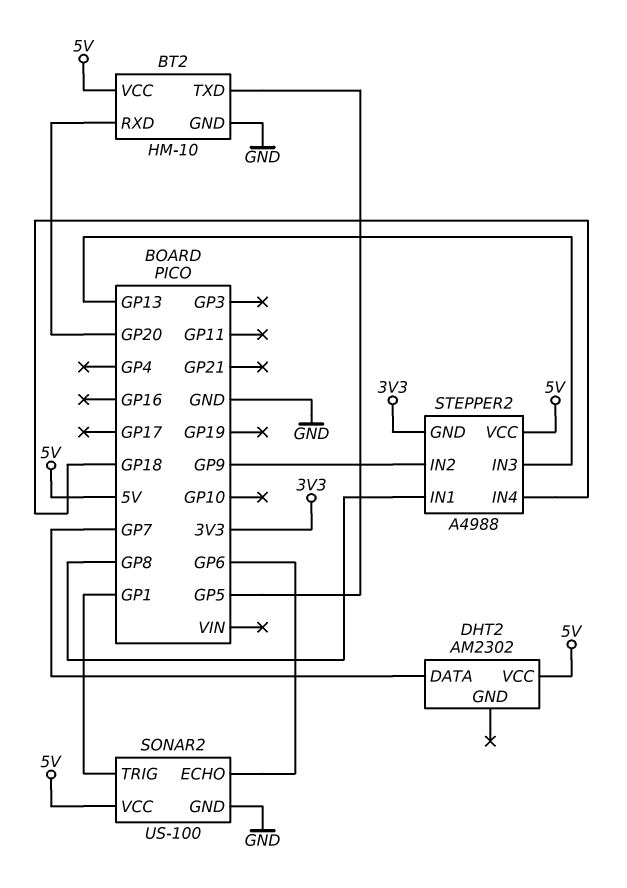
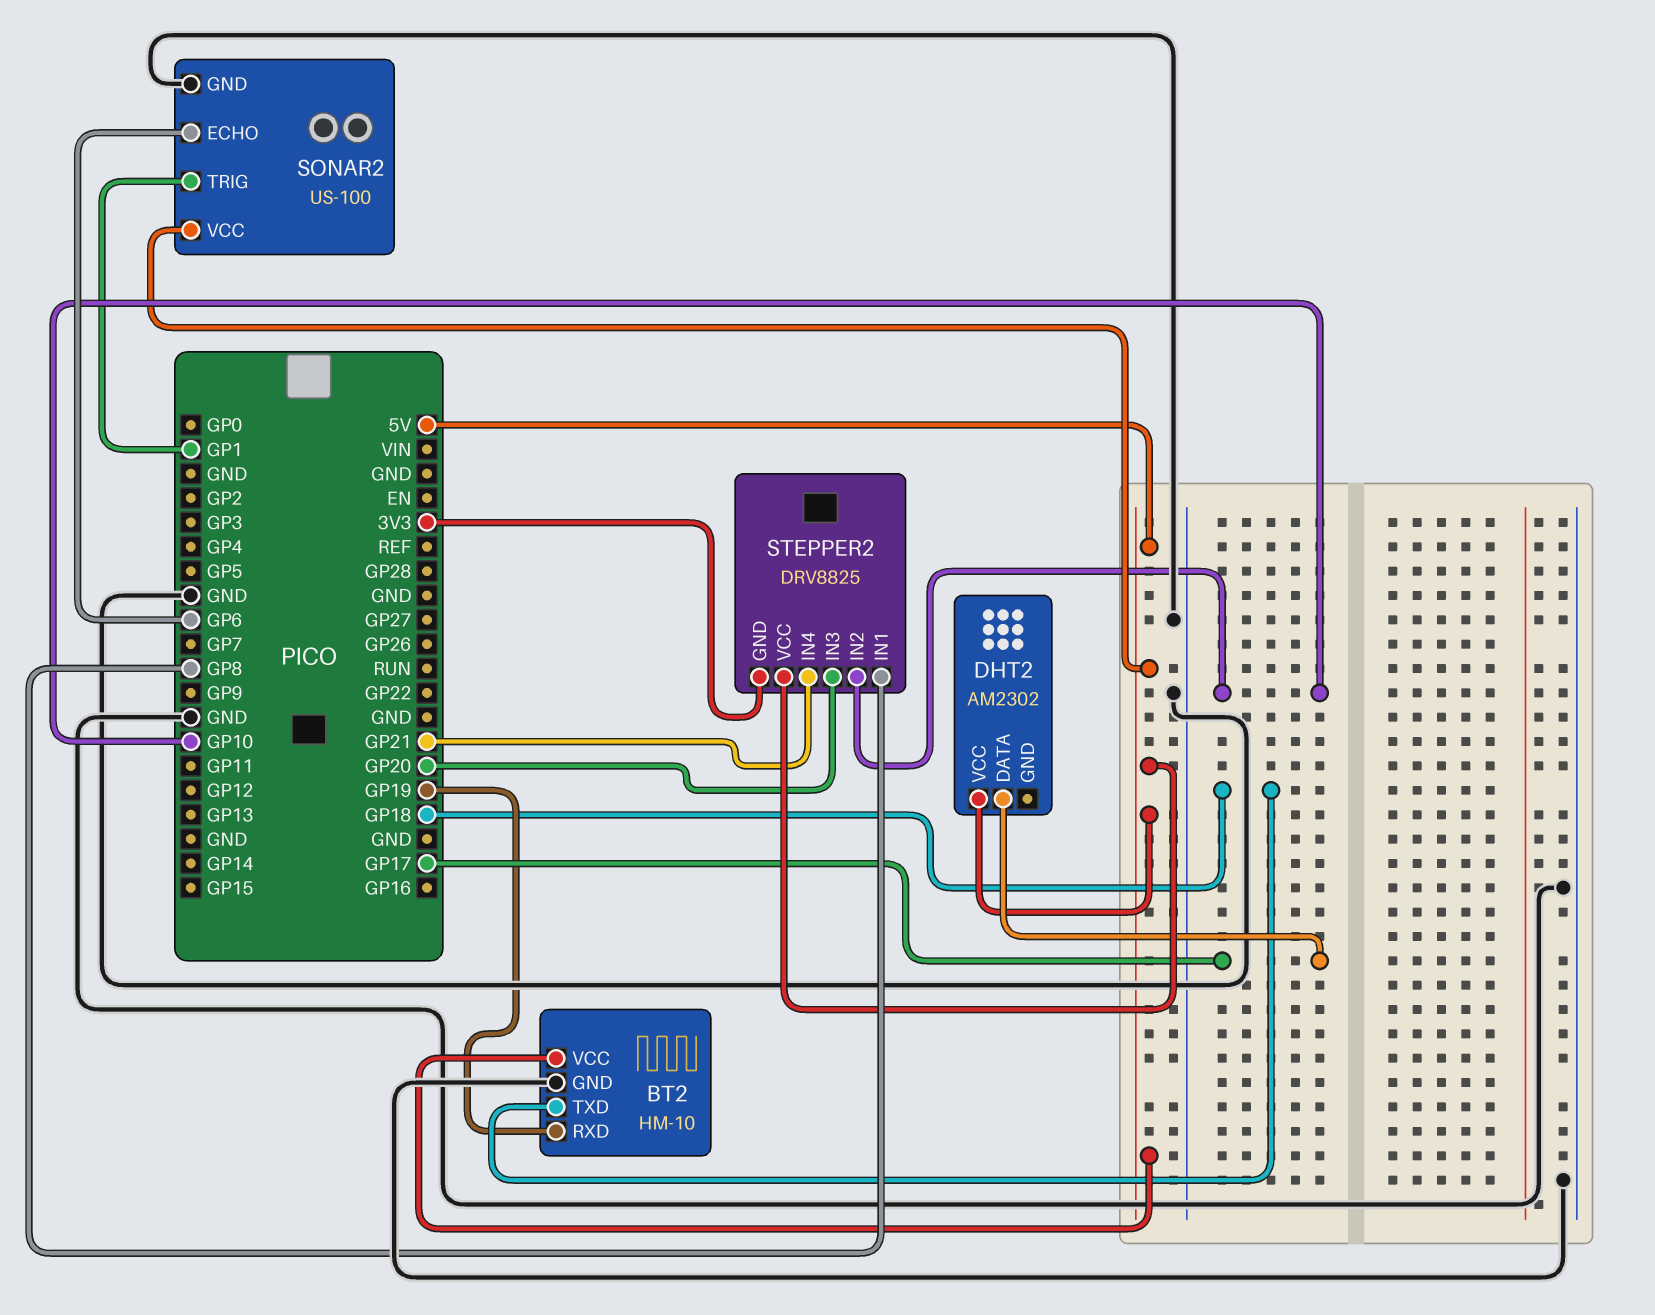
BT2 pin RXD: GP20 -> GP19
BT2 pin TXD: GP5 -> GP18
DHT2 pin DATA: GP7 -> GP17
STEPPER2: A4988 -> DRV8825
STEPPER2 pin IN2: GP9 -> GP10
STEPPER2 pin IN3: GP13 -> GP20
STEPPER2 pin IN4: GP18 -> GP21

